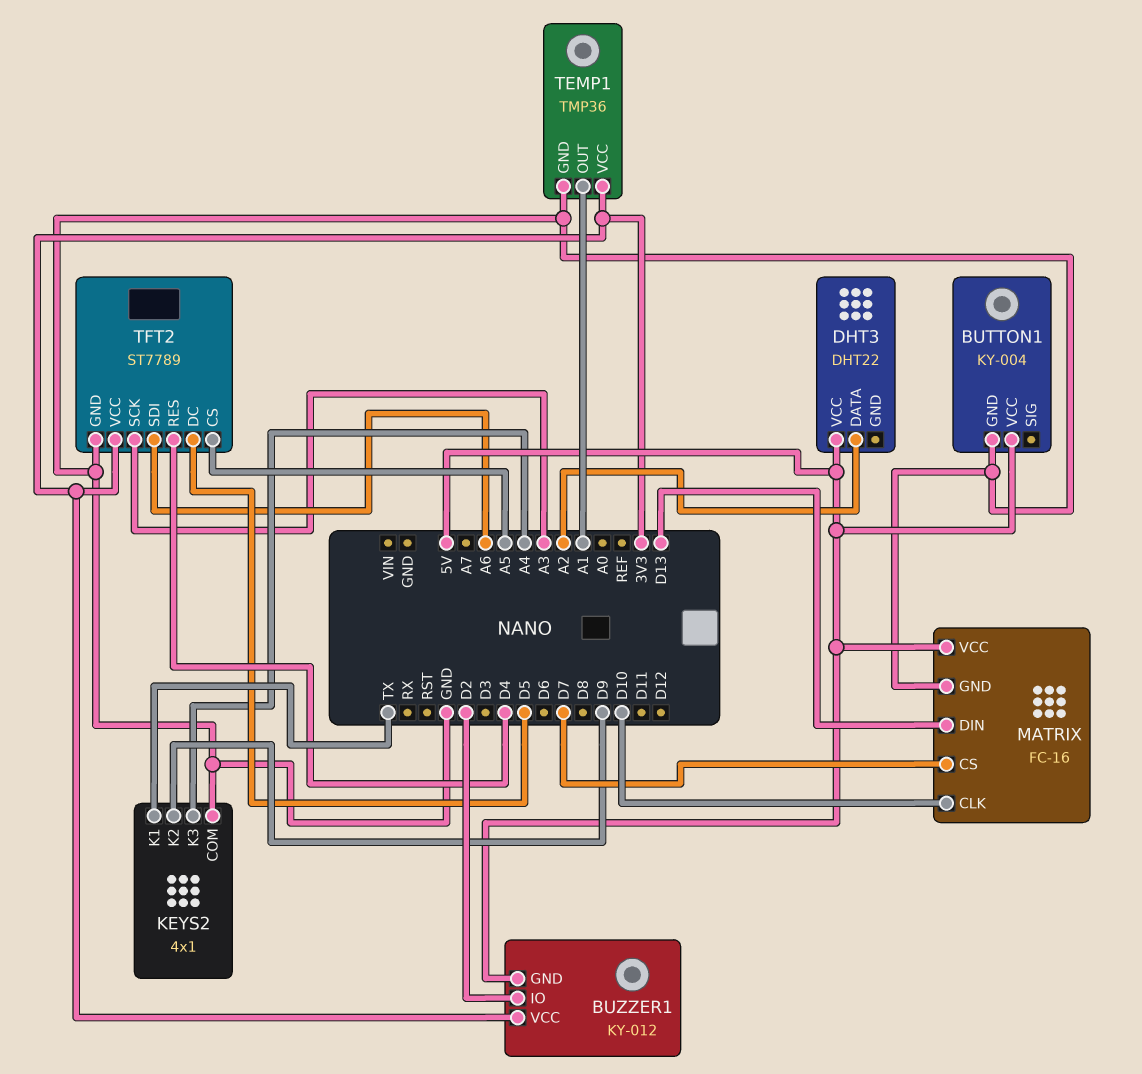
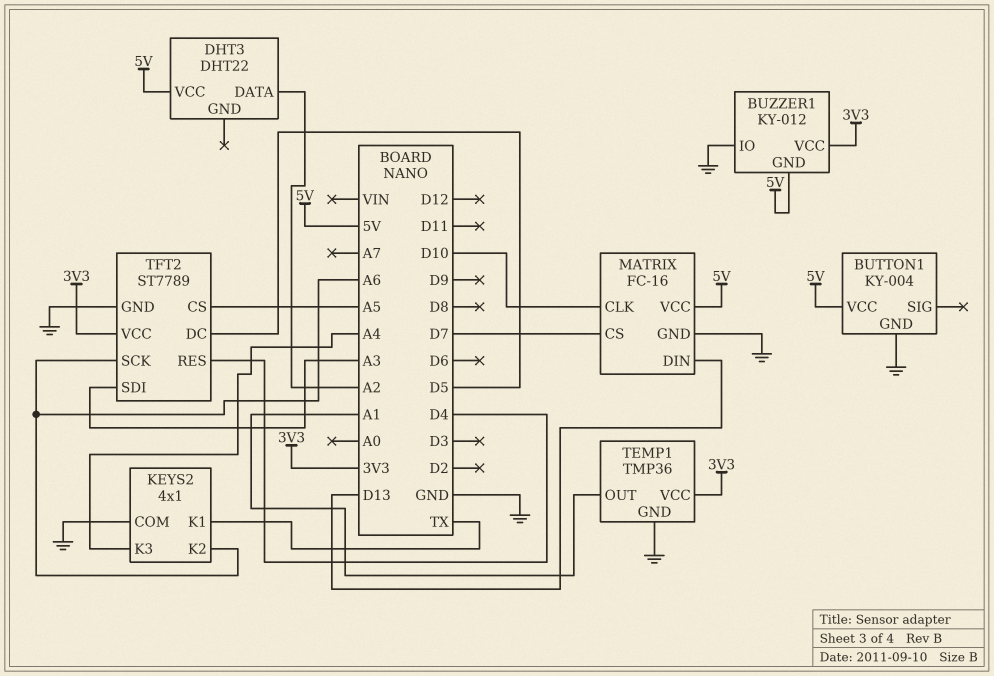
BUZZER1 pin IO: D2 -> GND
KEYS2 pin K2: D9 -> A6
TFT2 pin SCK: A3 -> A6
TFT2 pin SDI: A6 -> A3

